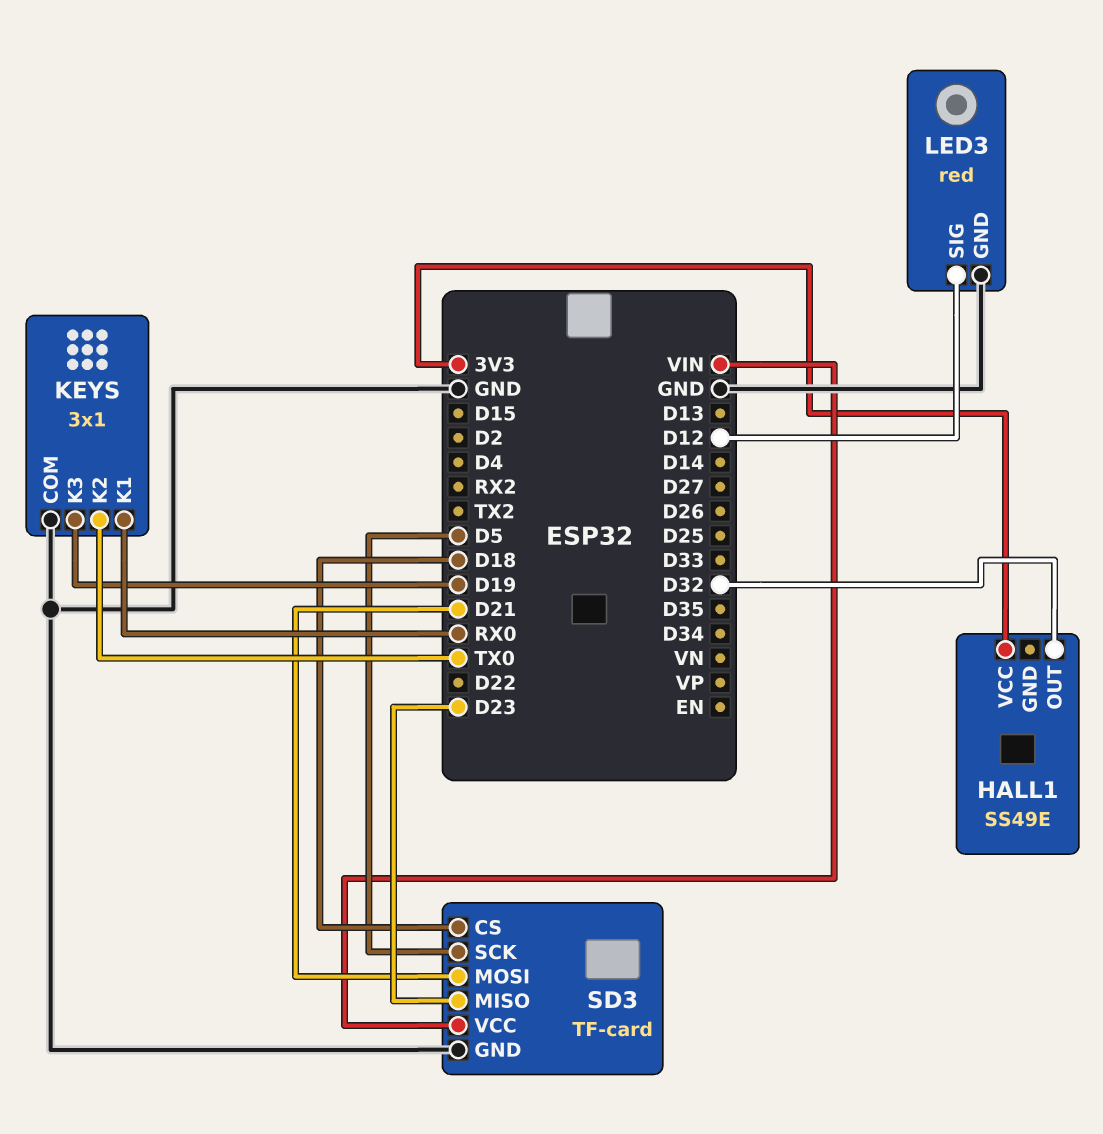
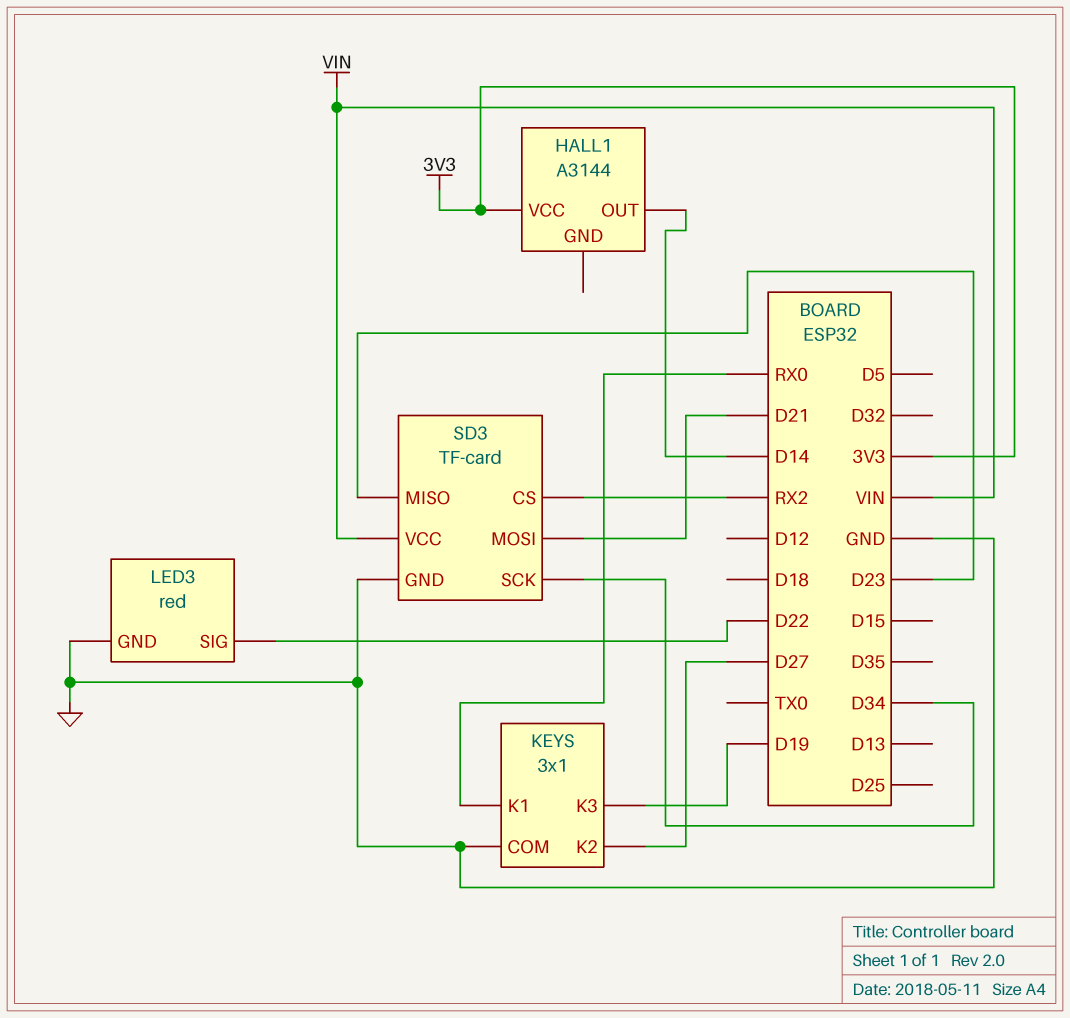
HALL1: SS49E -> A3144
HALL1 pin OUT: D32 -> D14
KEYS pin K2: TX0 -> D27
LED3 pin SIG: D12 -> D22
SD3 pin CS: D18 -> RX2
SD3 pin SCK: D5 -> D34

